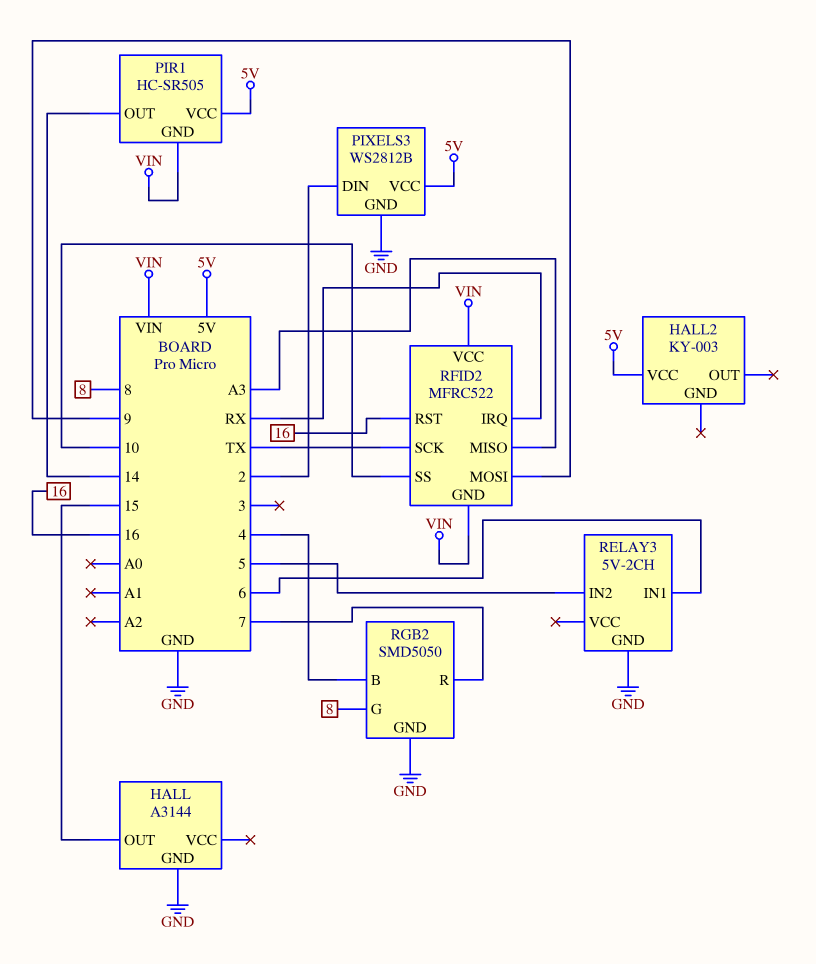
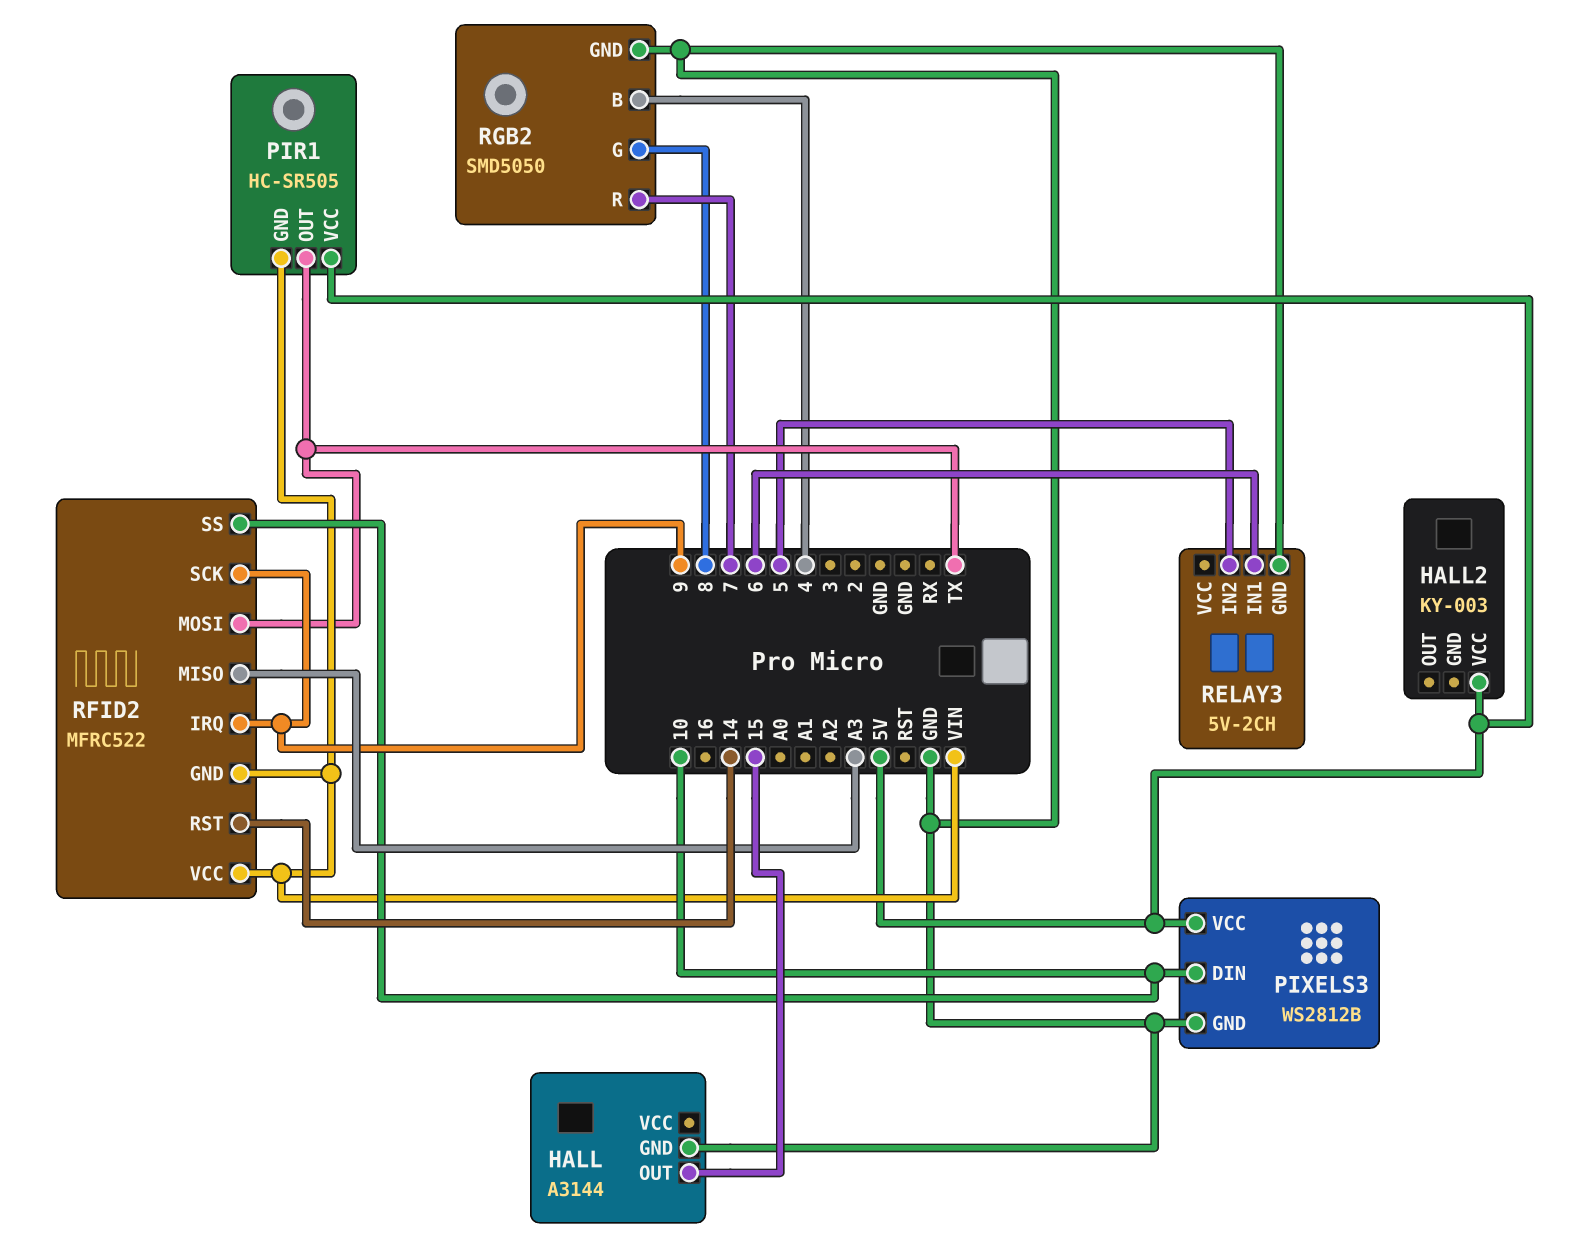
PIR1 pin OUT: 14 -> TX
PIXELS3 pin DIN: 2 -> 10
RFID2 pin IRQ: RX -> 9
RFID2 pin MOSI: 9 -> TX
RFID2 pin RST: 16 -> 14
RFID2 pin SCK: TX -> 9

